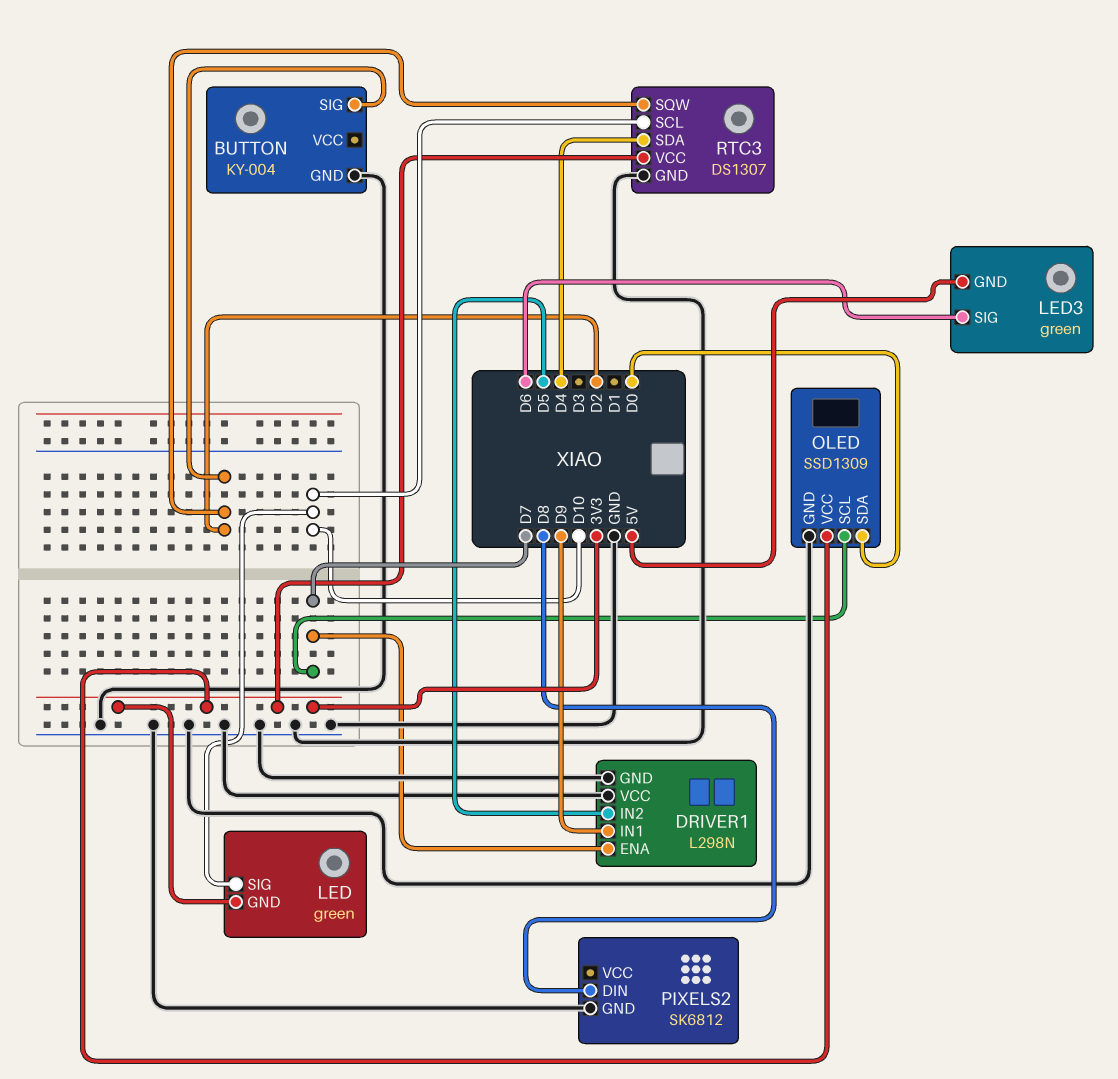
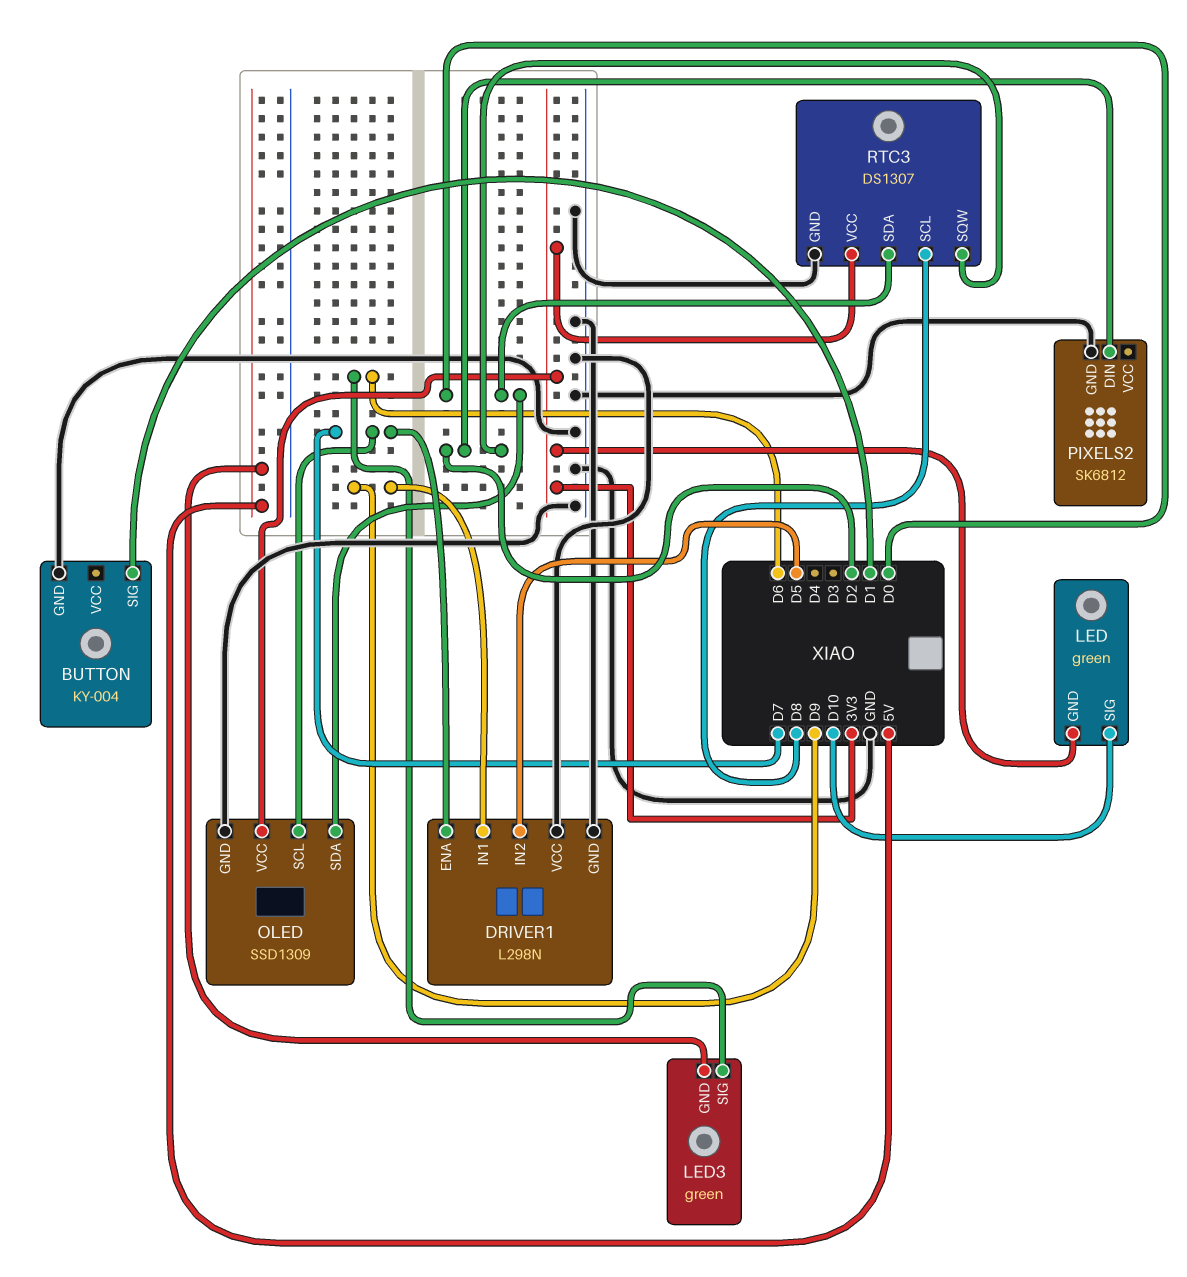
BUTTON pin SIG: D2 -> D1
PIXELS2 pin DIN: D8 -> D2
RTC3 pin SCL: D10 -> D8
RTC3 pin SDA: D4 -> D0

